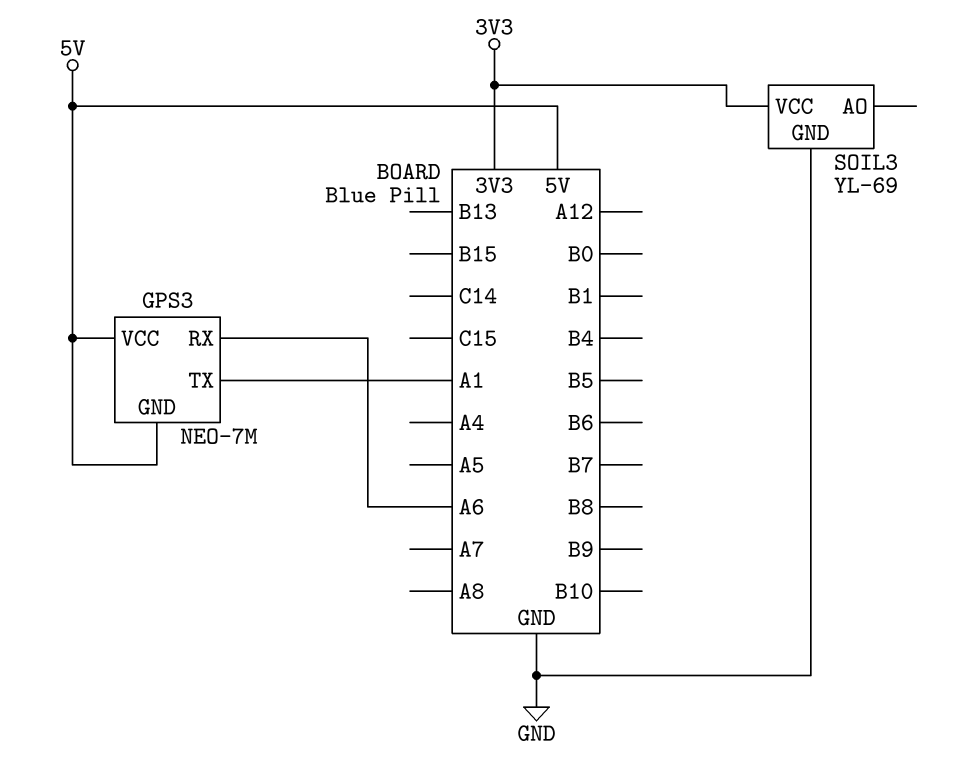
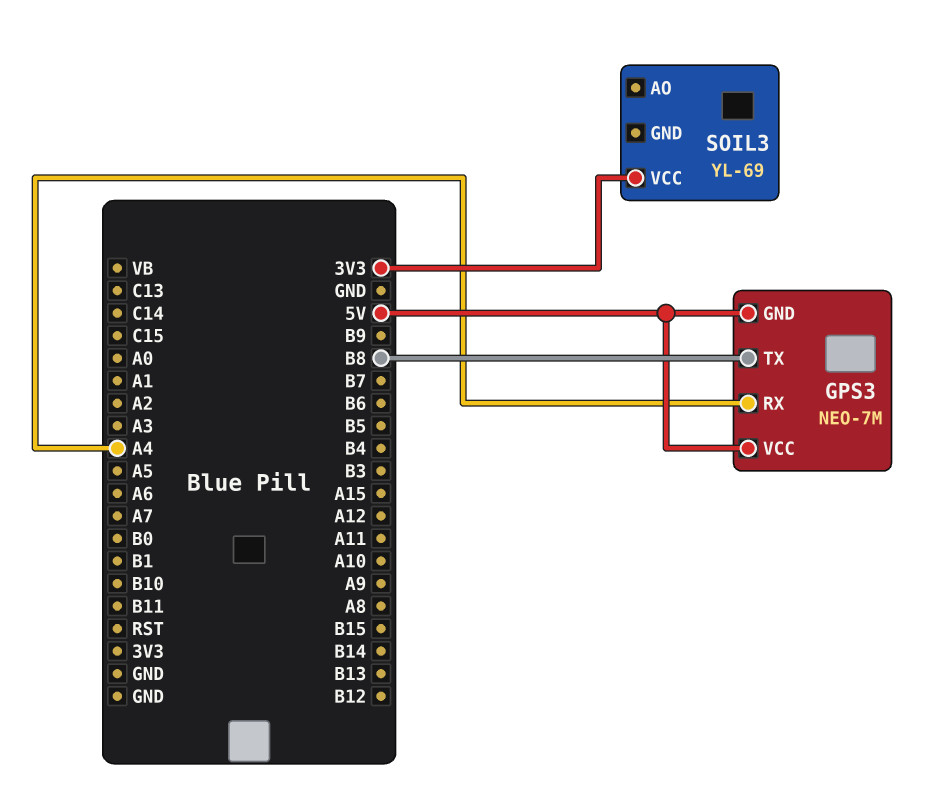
GPS3 pin RX: A6 -> A4
GPS3 pin TX: A1 -> B8
SOIL3 pin GND: GND -> none

